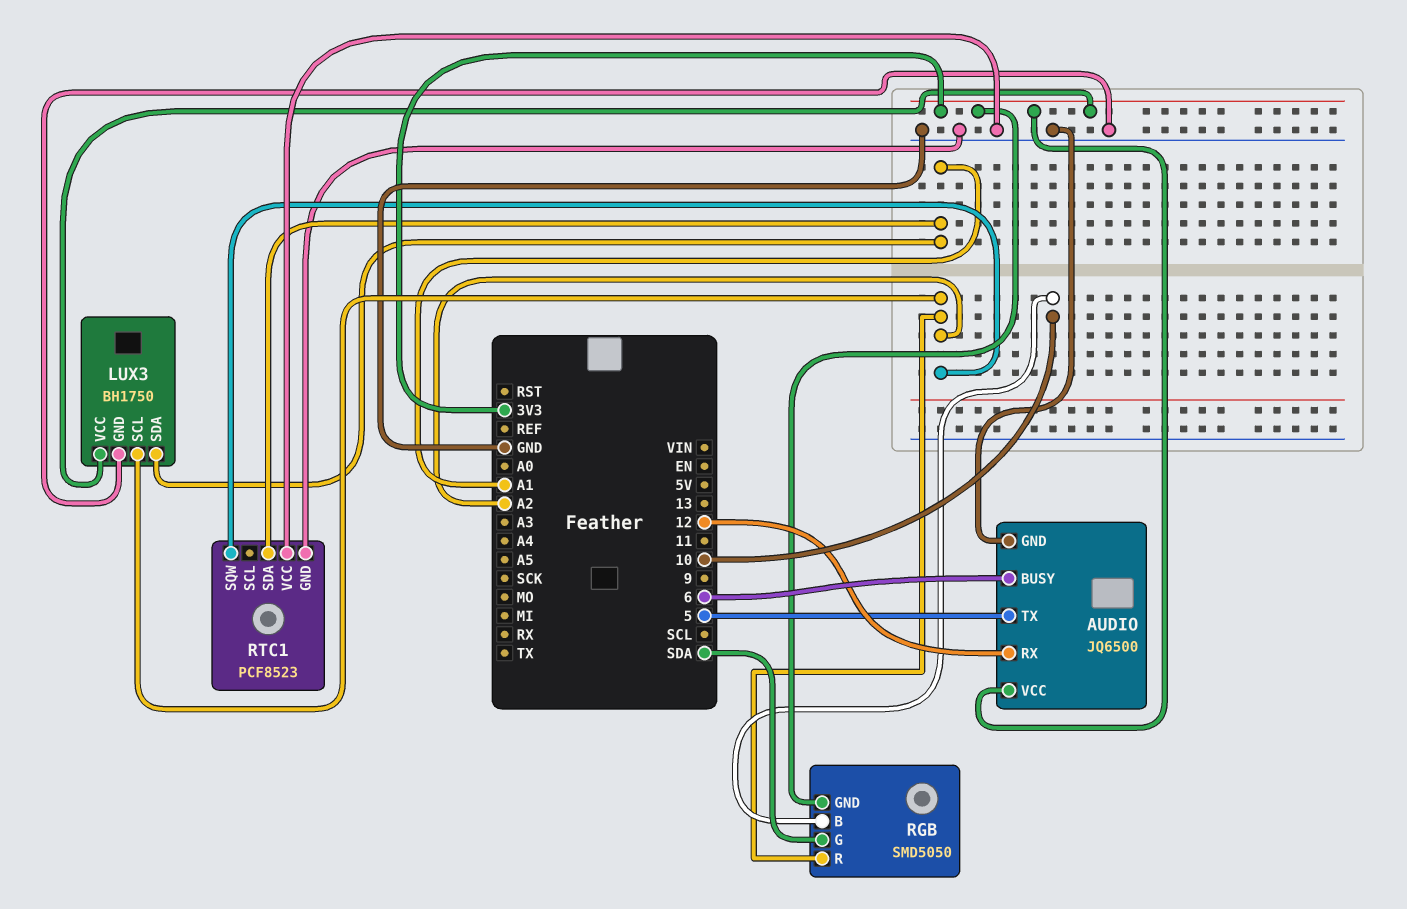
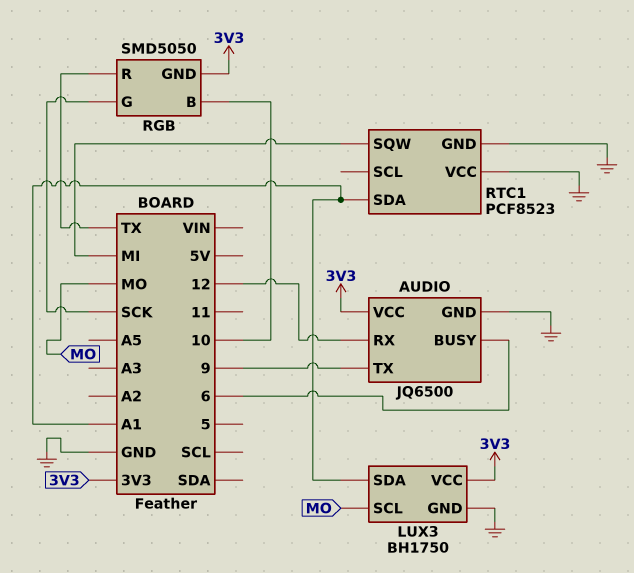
AUDIO pin TX: 5 -> 9
LUX3 pin SCL: A2 -> MO
RGB pin G: SDA -> SCK
RGB pin R: A2 -> TX
RTC1 pin SQW: A2 -> MI

